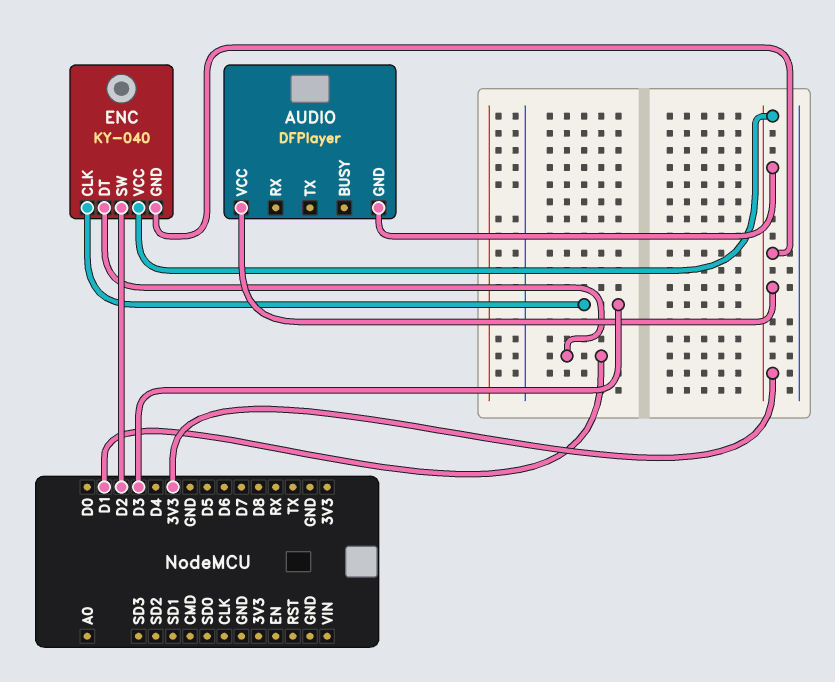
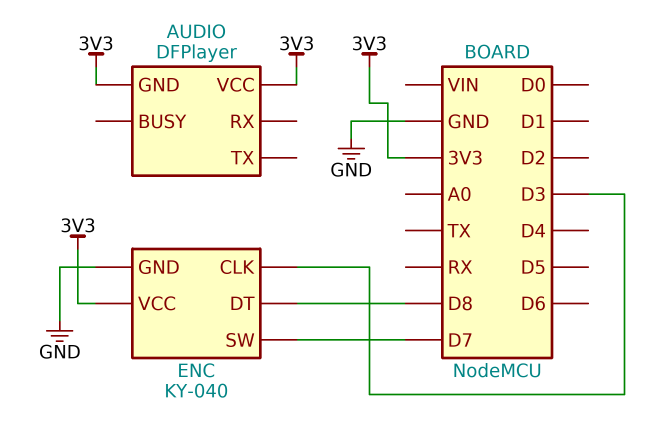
ENC pin DT: D1 -> D8
ENC pin GND: 3V3 -> GND
ENC pin SW: D2 -> D7

